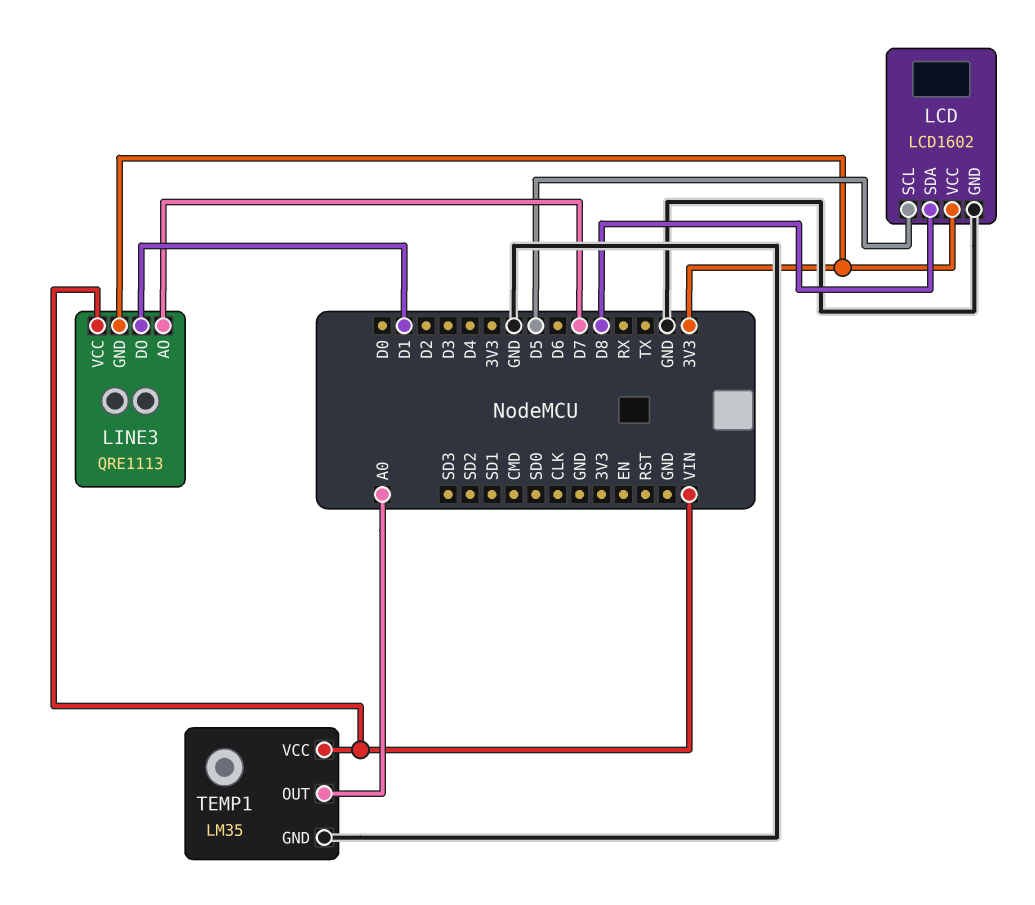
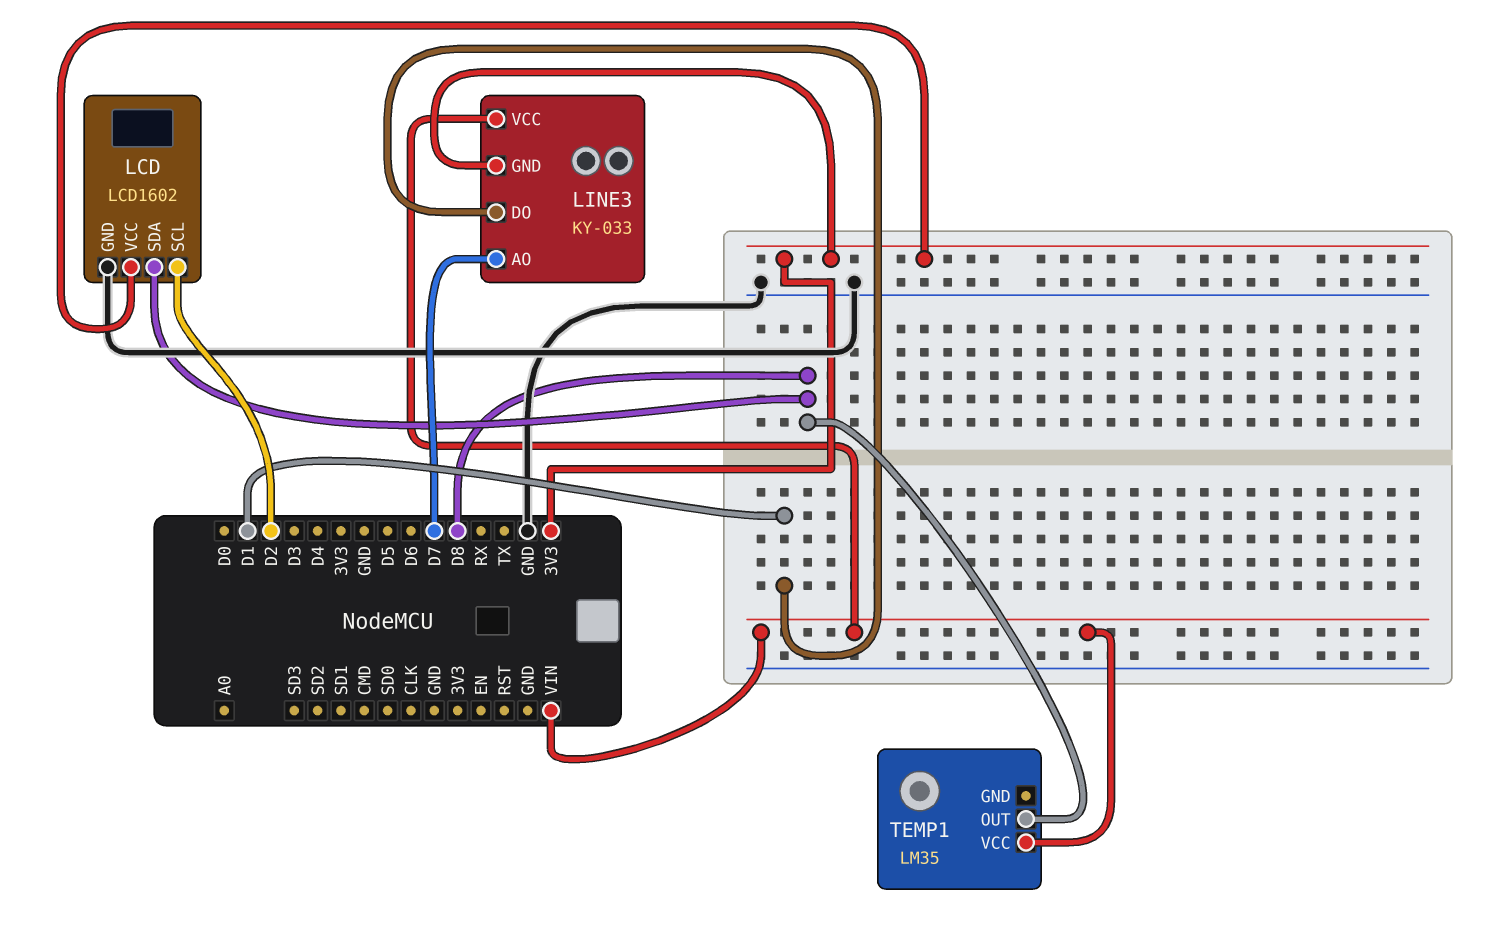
LCD pin SCL: D5 -> D2
LINE3: QRE1113 -> KY-033
TEMP1 pin GND: GND -> none
TEMP1 pin OUT: A0 -> D8

